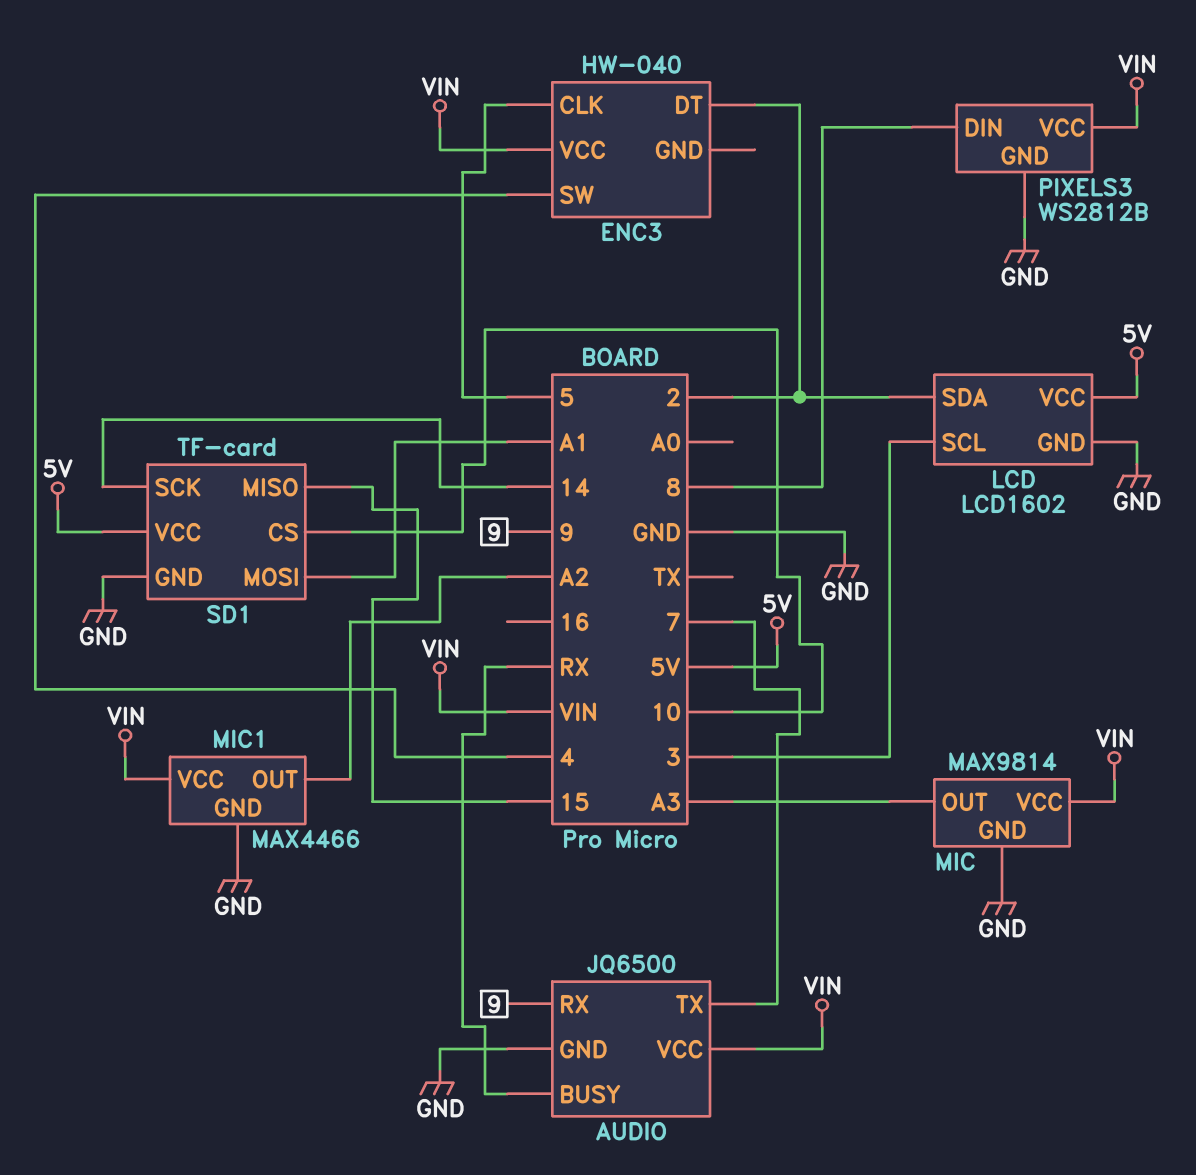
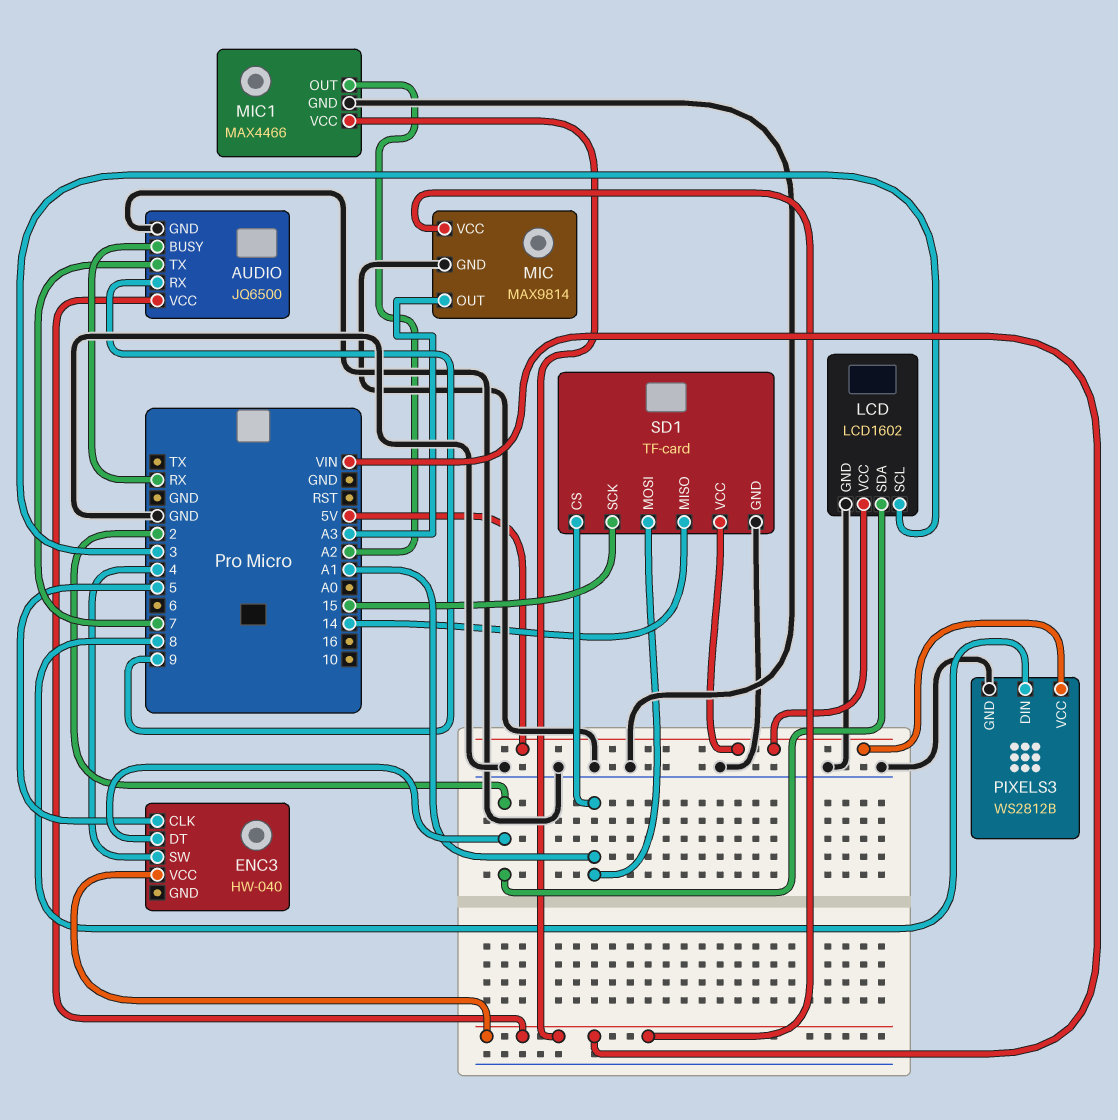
PIXELS3 pin VCC: VIN -> 5V
SD1 pin CS: 10 -> A1
SD1 pin MISO: 15 -> 14
SD1 pin SCK: 14 -> 15

